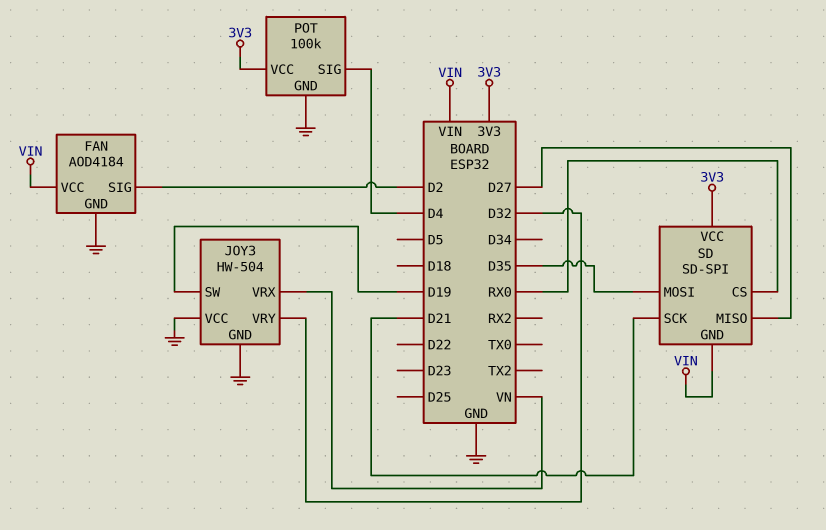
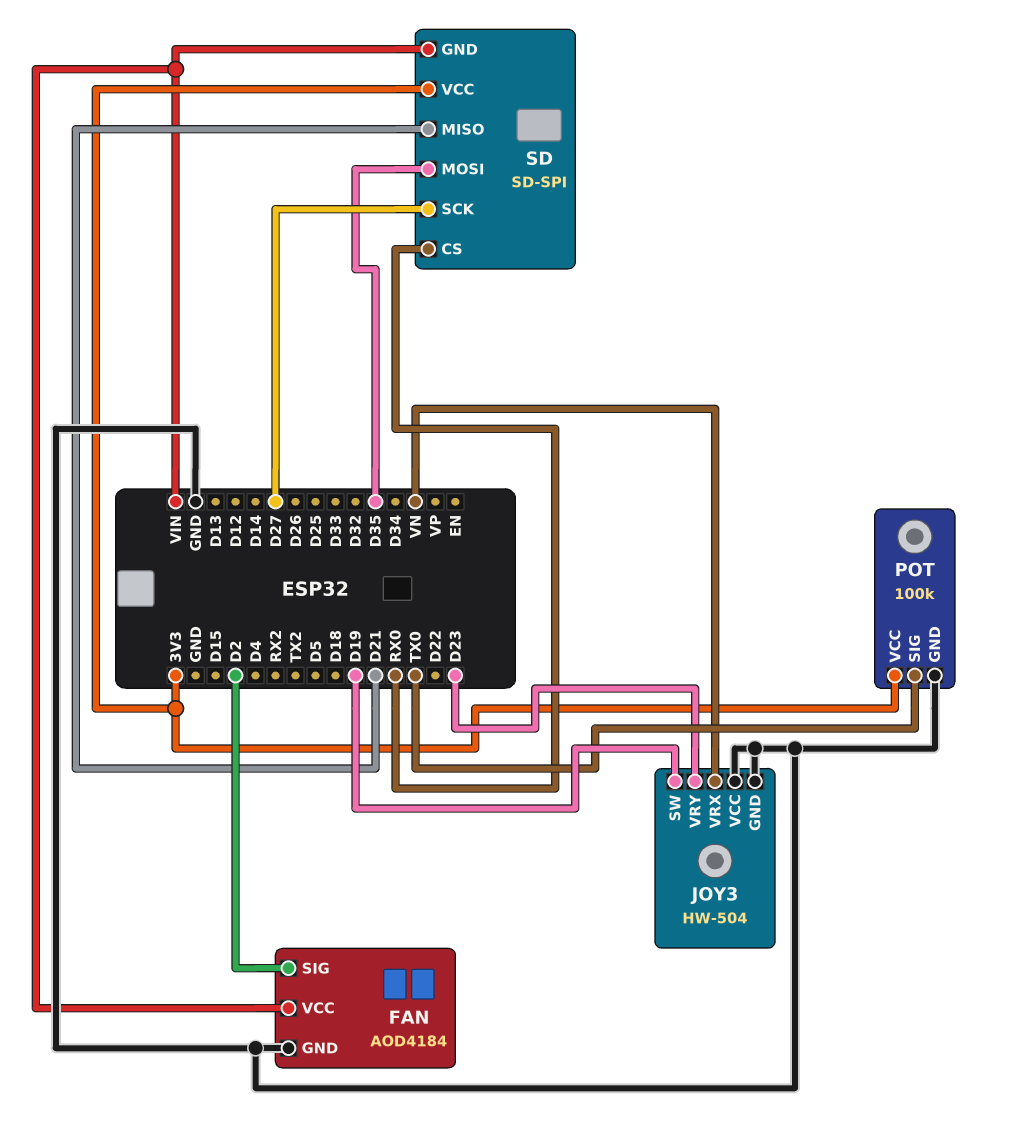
JOY3 pin VRY: D32 -> D23
POT pin SIG: D4 -> TX0
SD pin MISO: D27 -> D21
SD pin SCK: D21 -> D27

